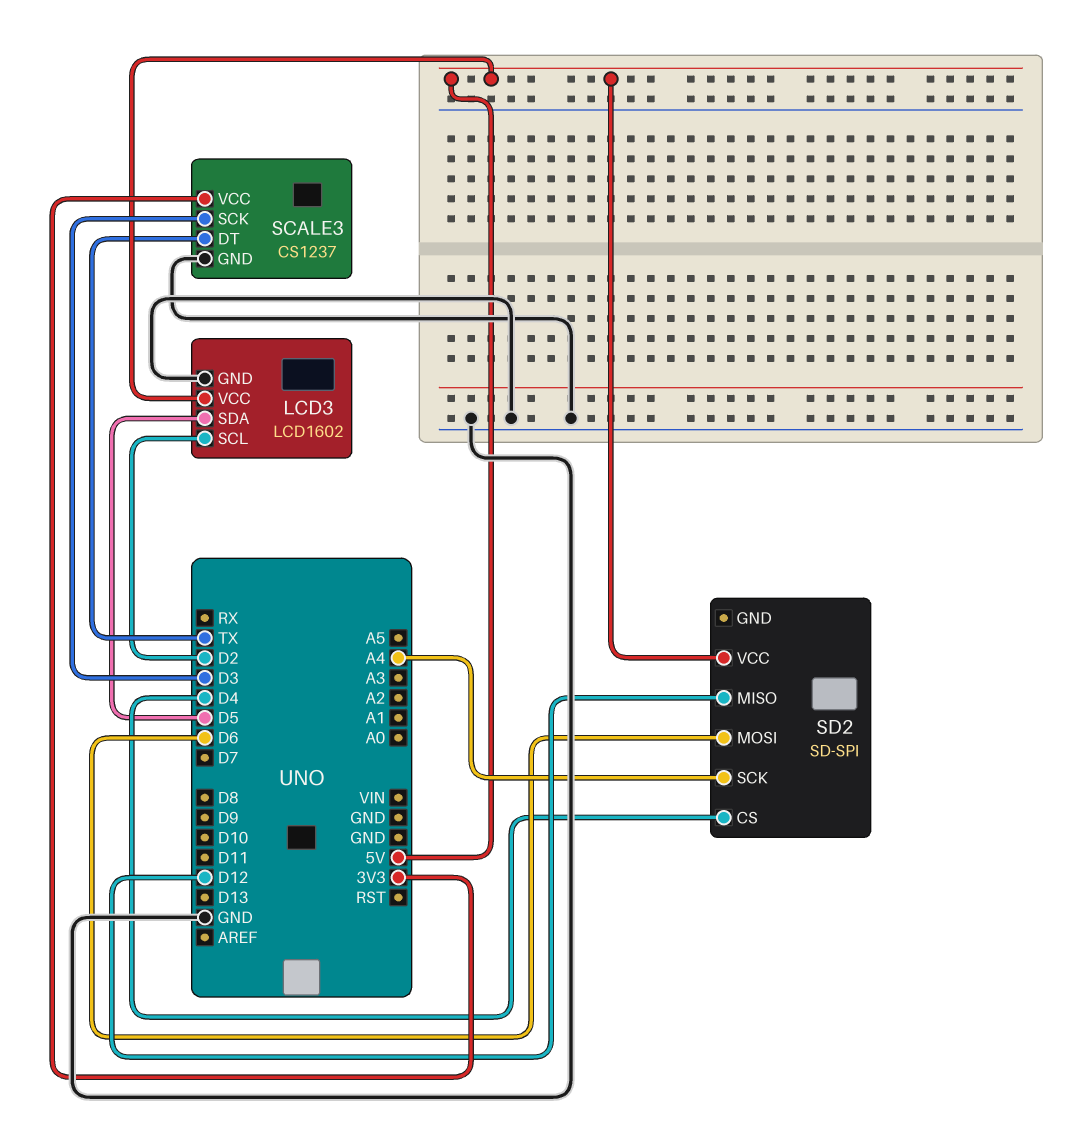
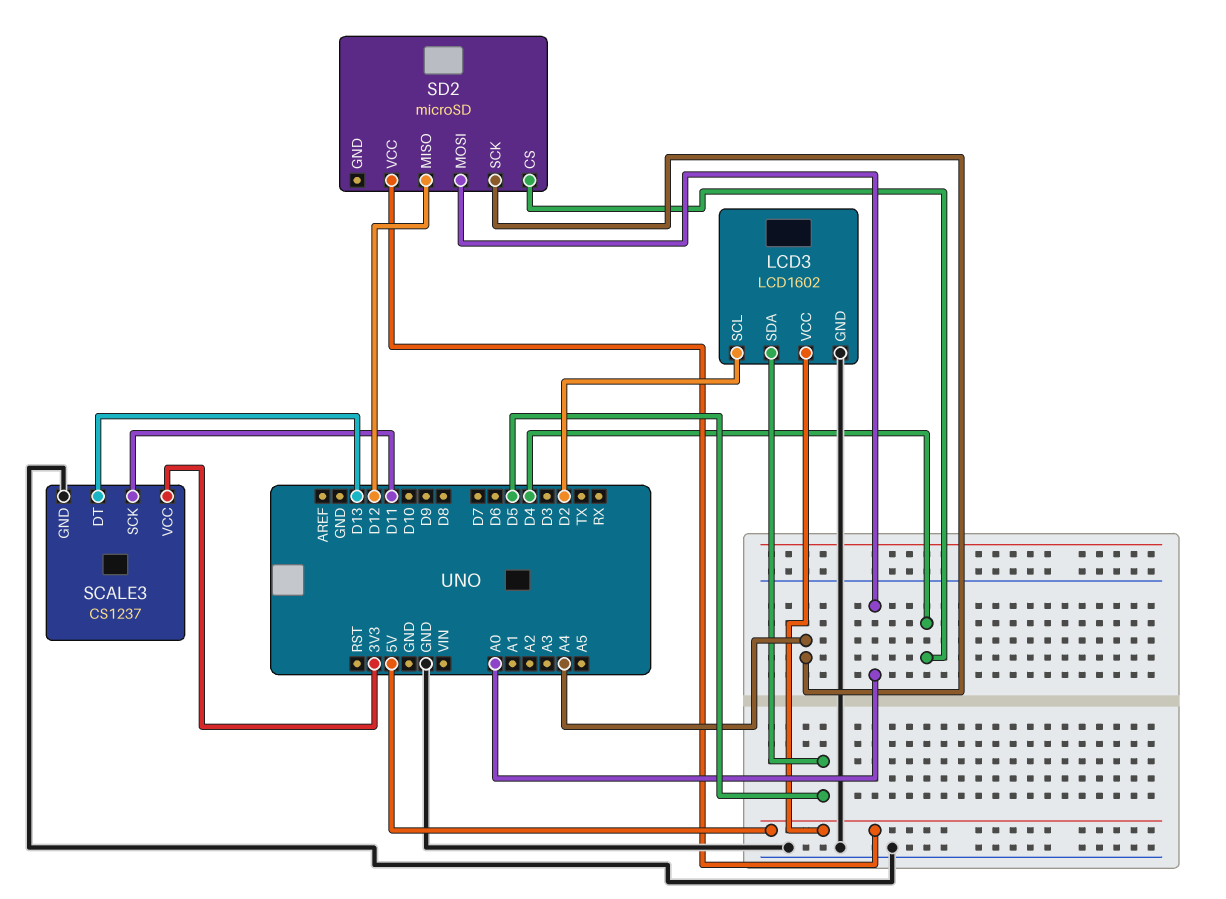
SCALE3 pin DT: TX -> D13
SCALE3 pin SCK: D3 -> D11
SD2: SD-SPI -> microSD
SD2 pin MOSI: D6 -> A0

